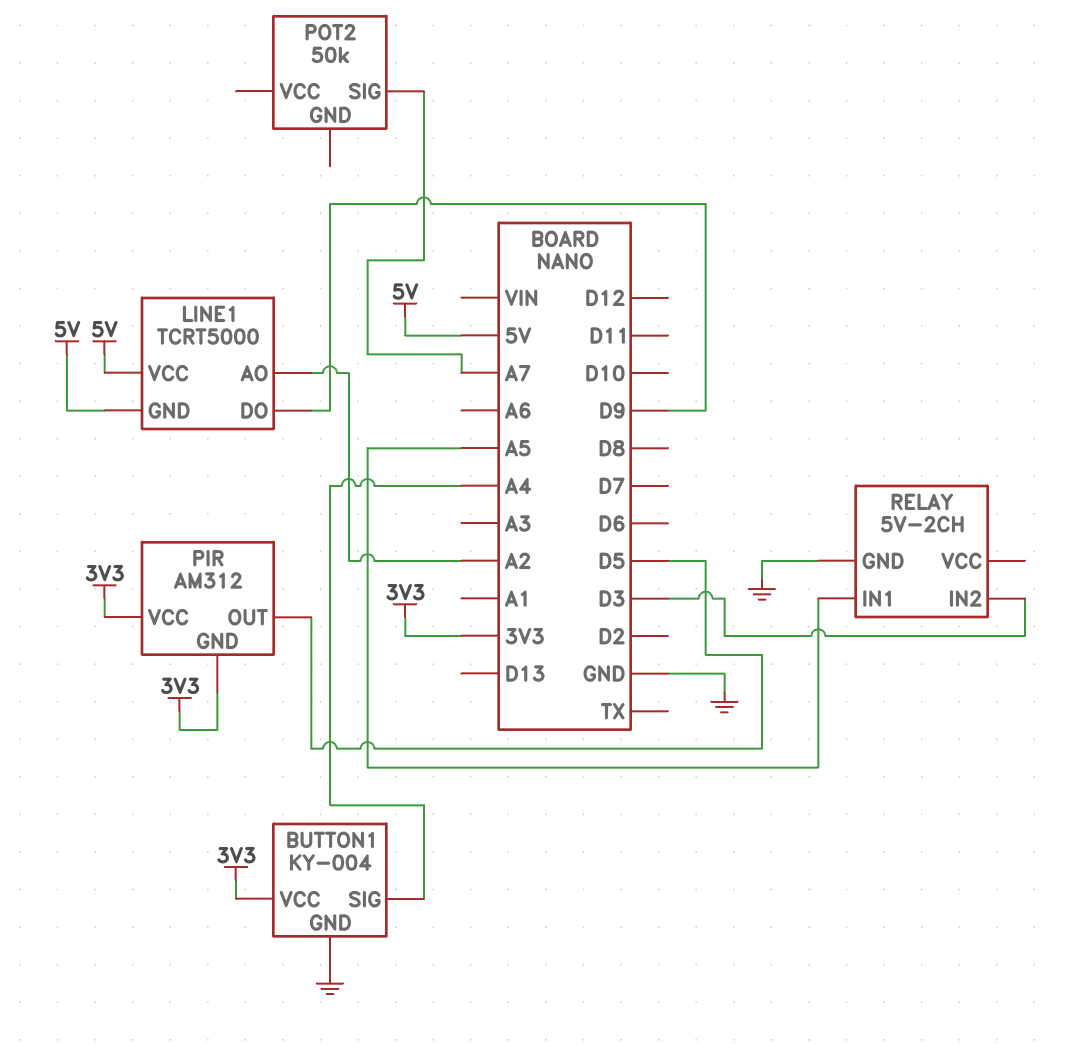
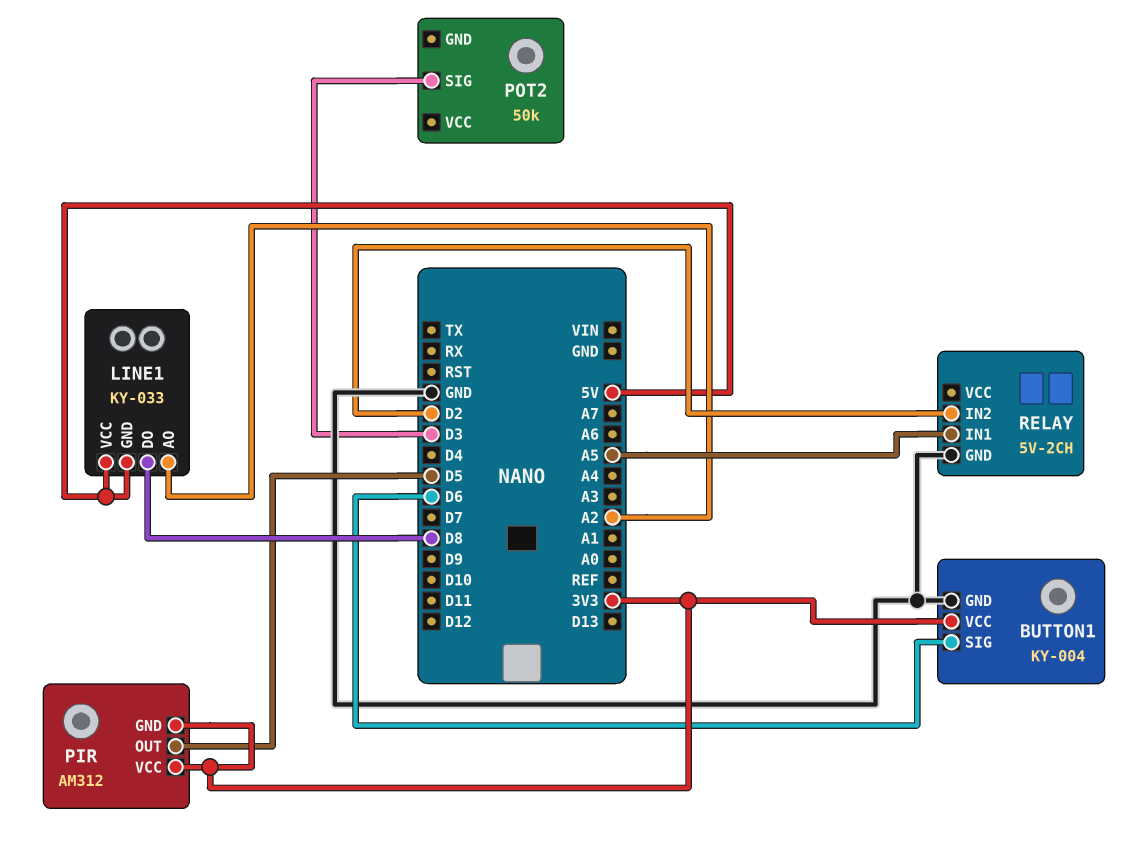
BUTTON1 pin SIG: A4 -> D6
LINE1: TCRT5000 -> KY-033
LINE1 pin DO: D9 -> D8
POT2 pin SIG: A7 -> D3
RELAY pin IN2: D3 -> D2

